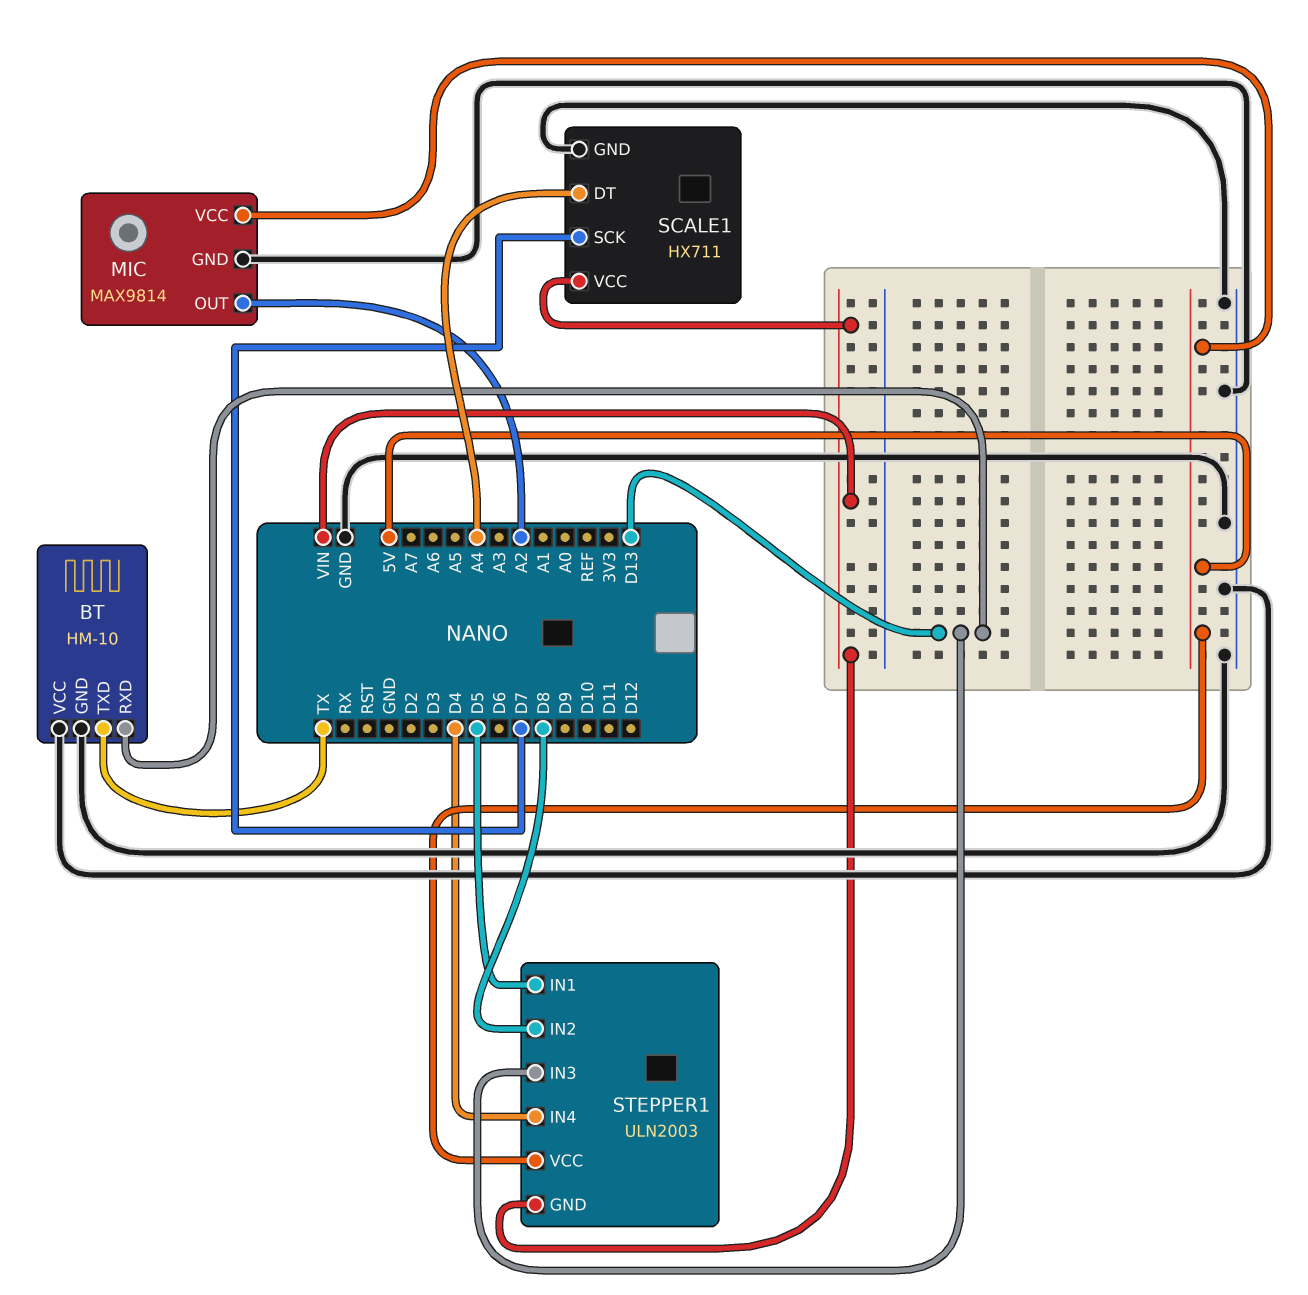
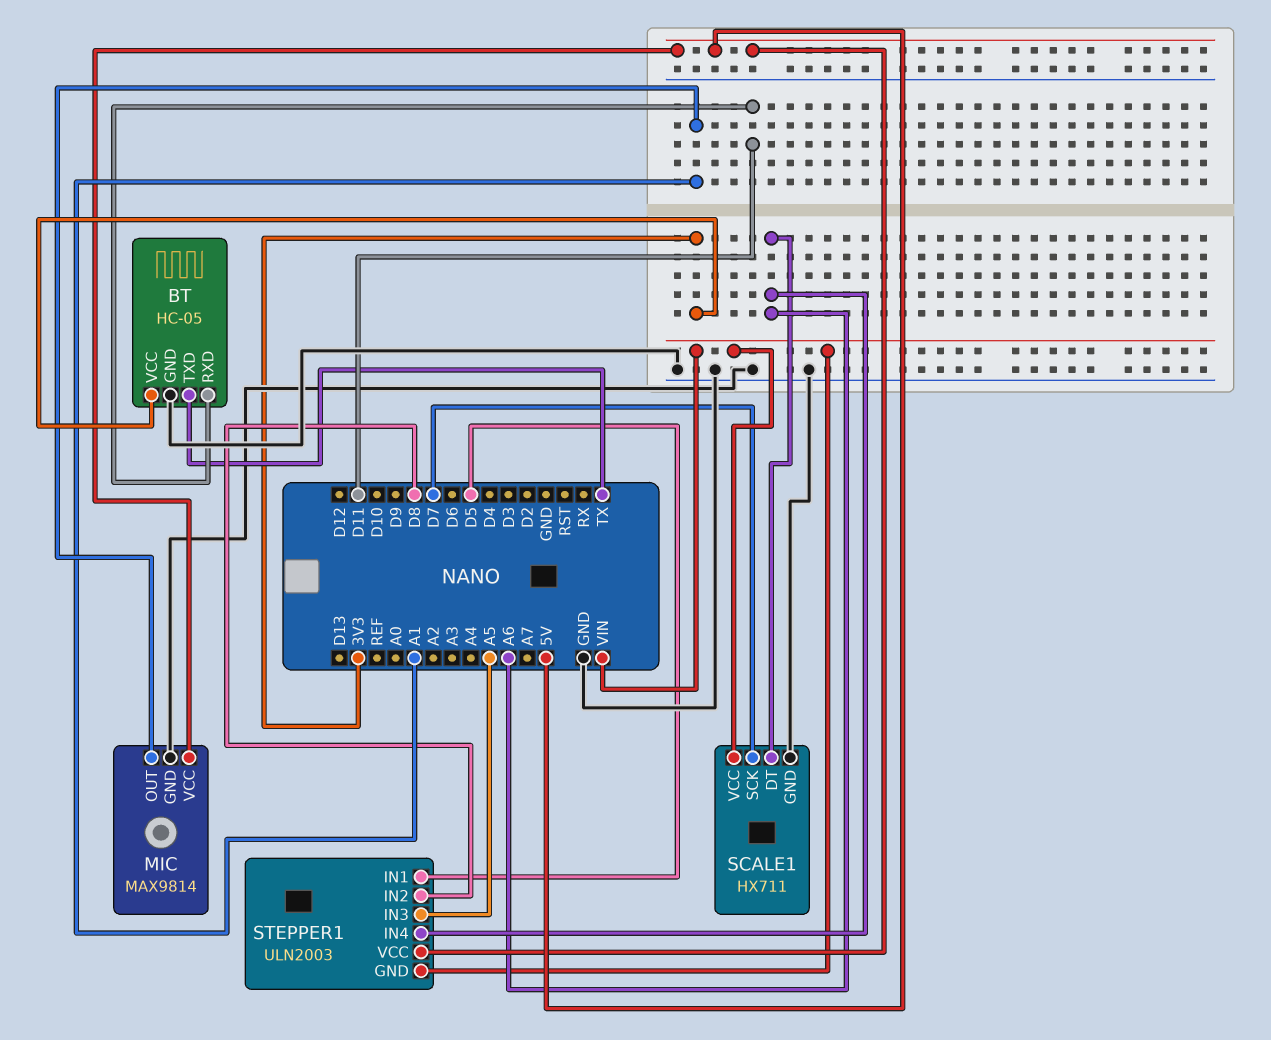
BT: HM-10 -> HC-05
BT pin RXD: D13 -> D11
BT pin VCC: GND -> 3V3
MIC pin OUT: A2 -> A1
SCALE1 pin DT: A4 -> A6
STEPPER1 pin IN3: D13 -> A5
STEPPER1 pin IN4: D4 -> A6

